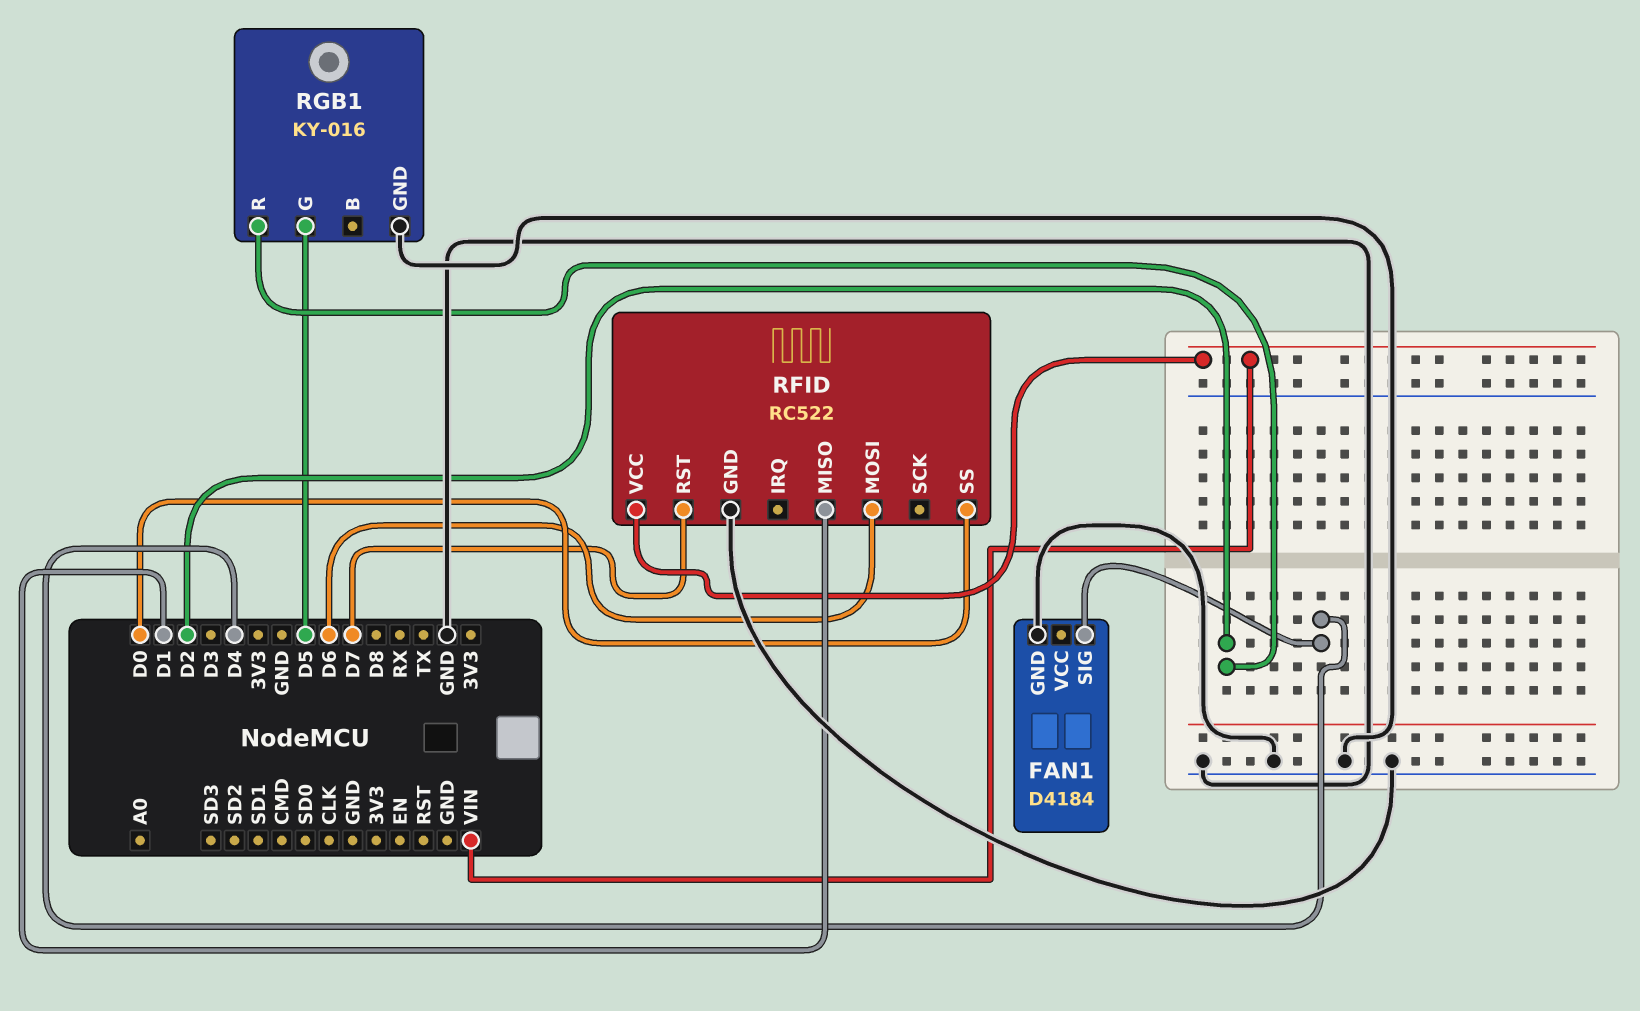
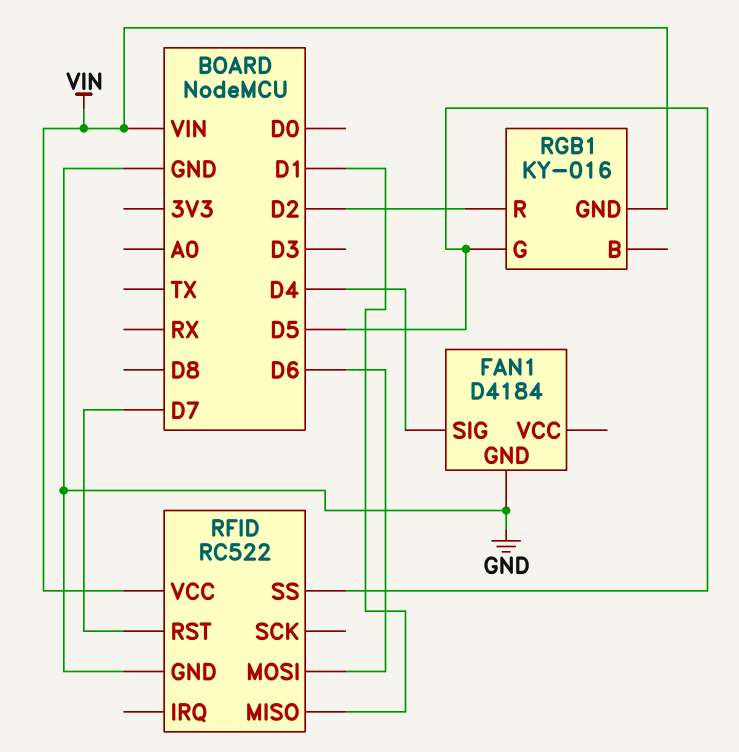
RFID pin SS: D0 -> D5
RGB1 pin GND: GND -> VIN

